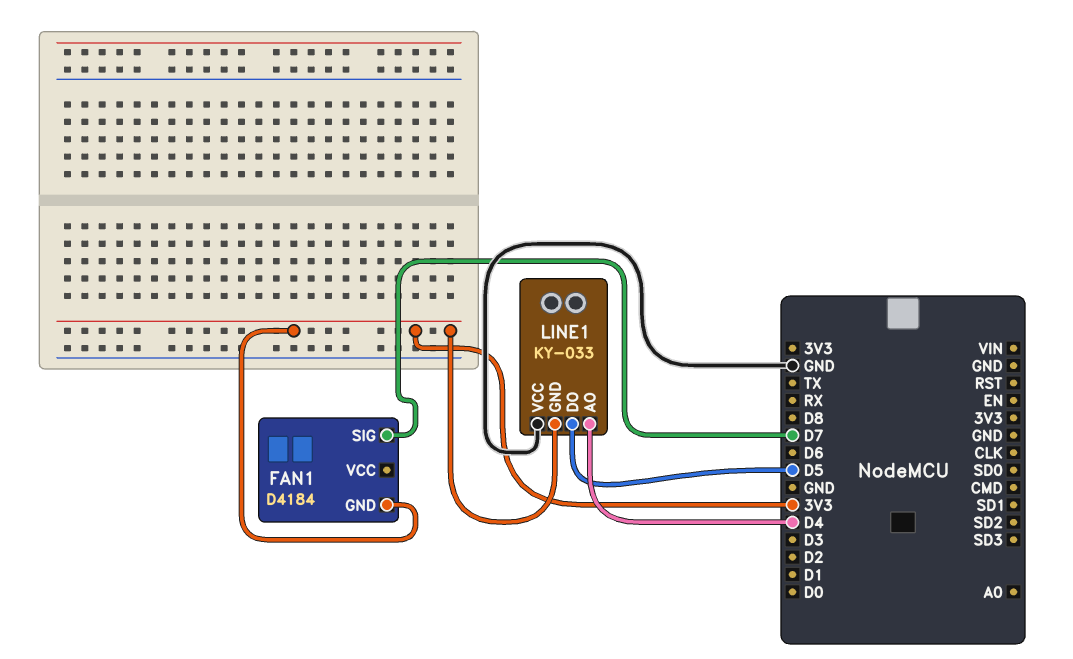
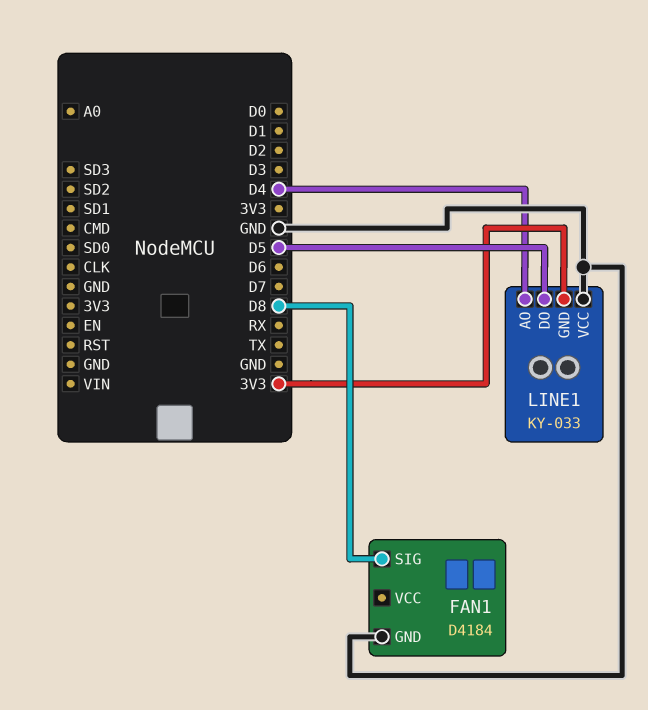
FAN1 pin GND: 3V3 -> GND
FAN1 pin SIG: D7 -> D8

